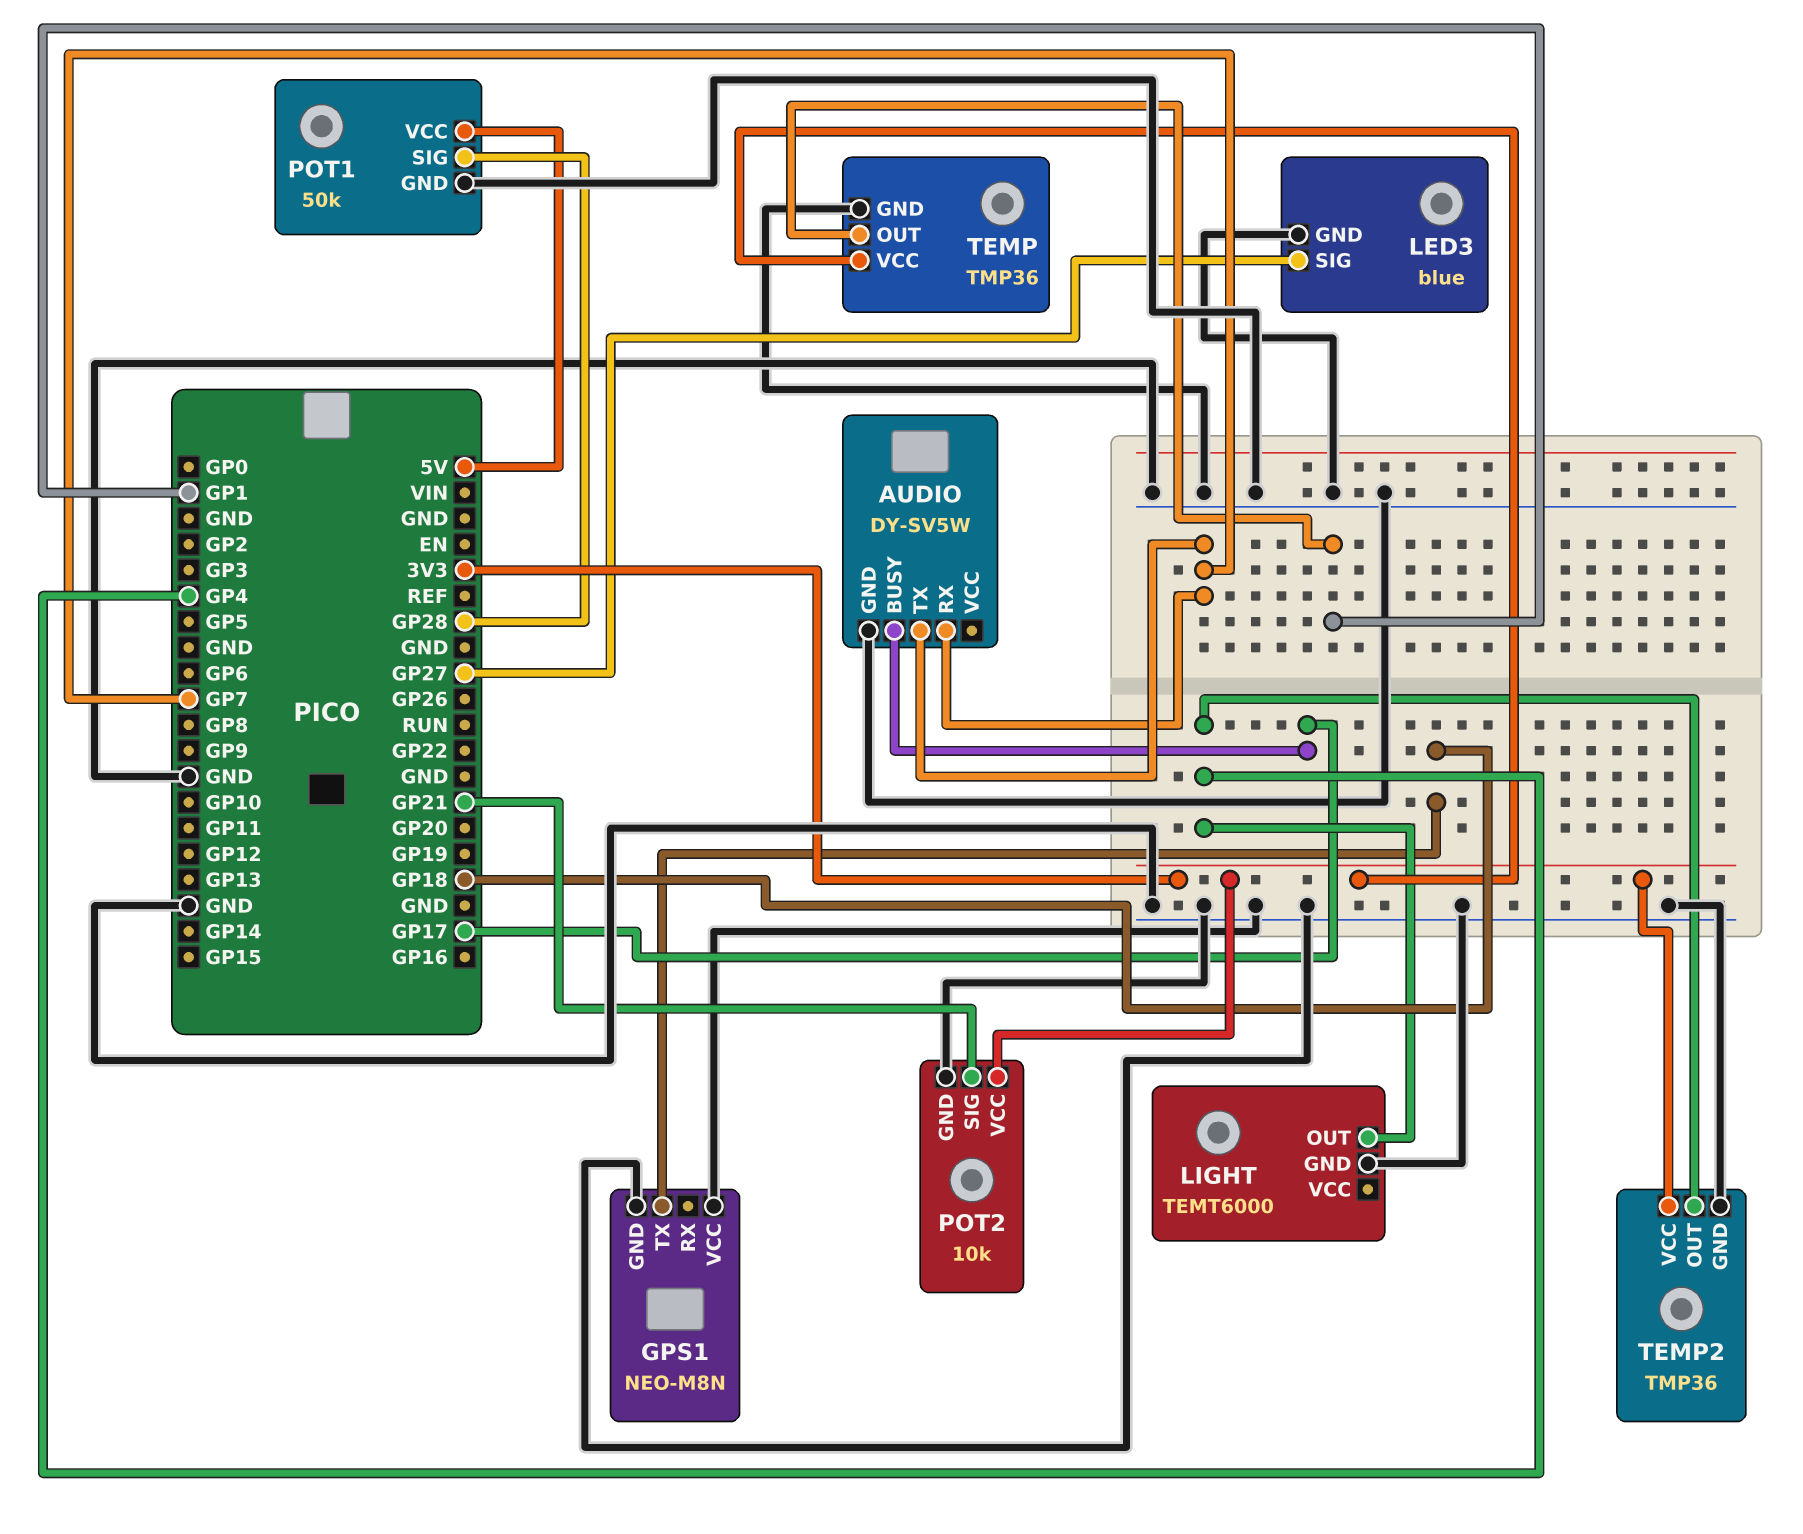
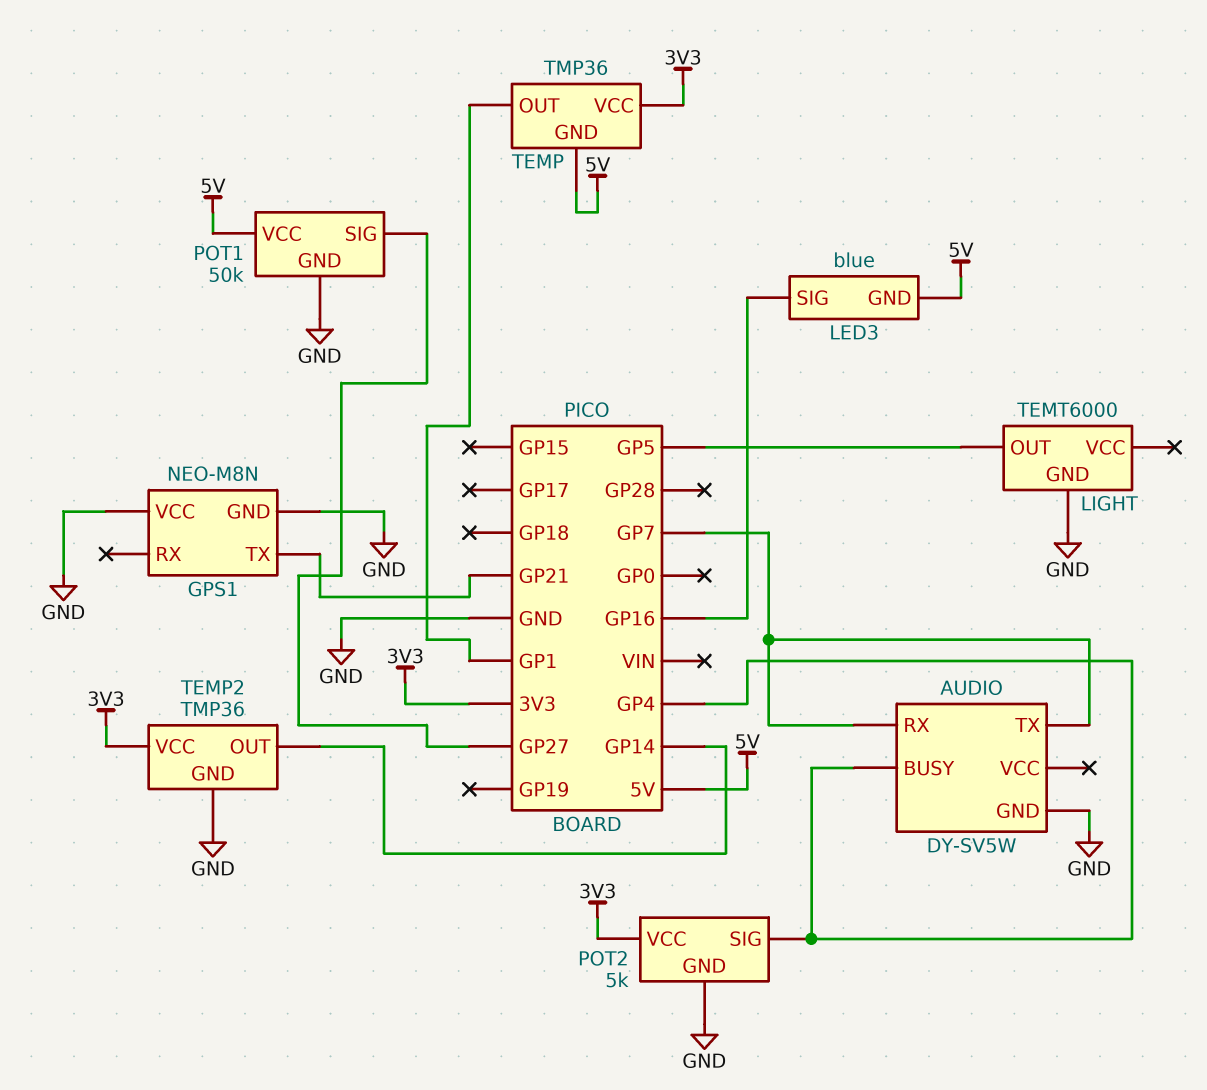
AUDIO pin BUSY: GP17 -> GP4
GPS1 pin TX: GP18 -> GP21
LED3 pin GND: GND -> 5V
LED3 pin SIG: GP27 -> GP16
LIGHT pin OUT: GP4 -> GP5
POT1 pin SIG: GP28 -> GP27
POT2: 10k -> 5k
POT2 pin SIG: GP21 -> GP4
TEMP pin GND: GND -> 5V
TEMP2 pin OUT: GP4 -> GP14

